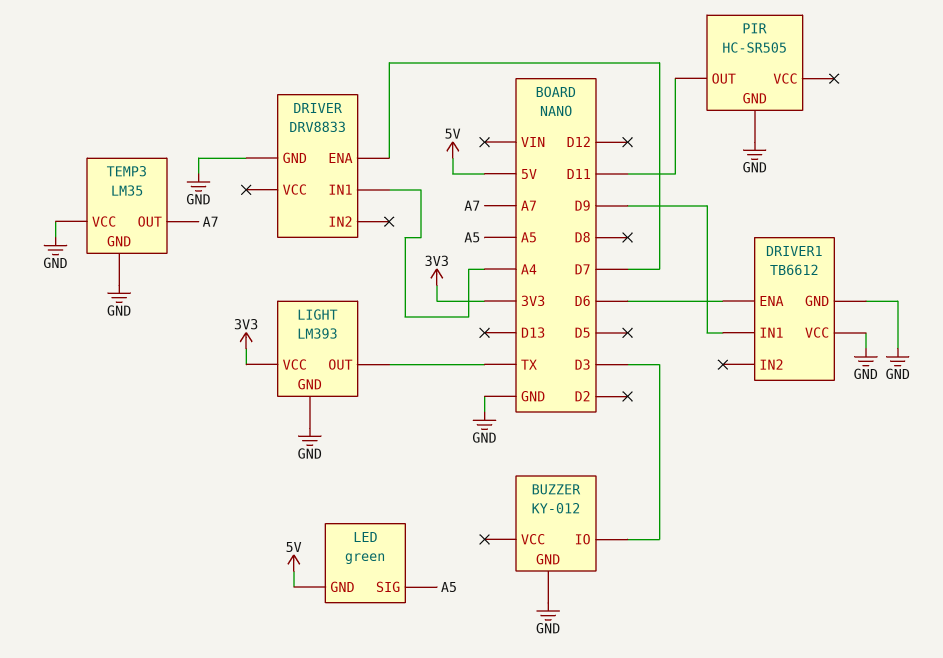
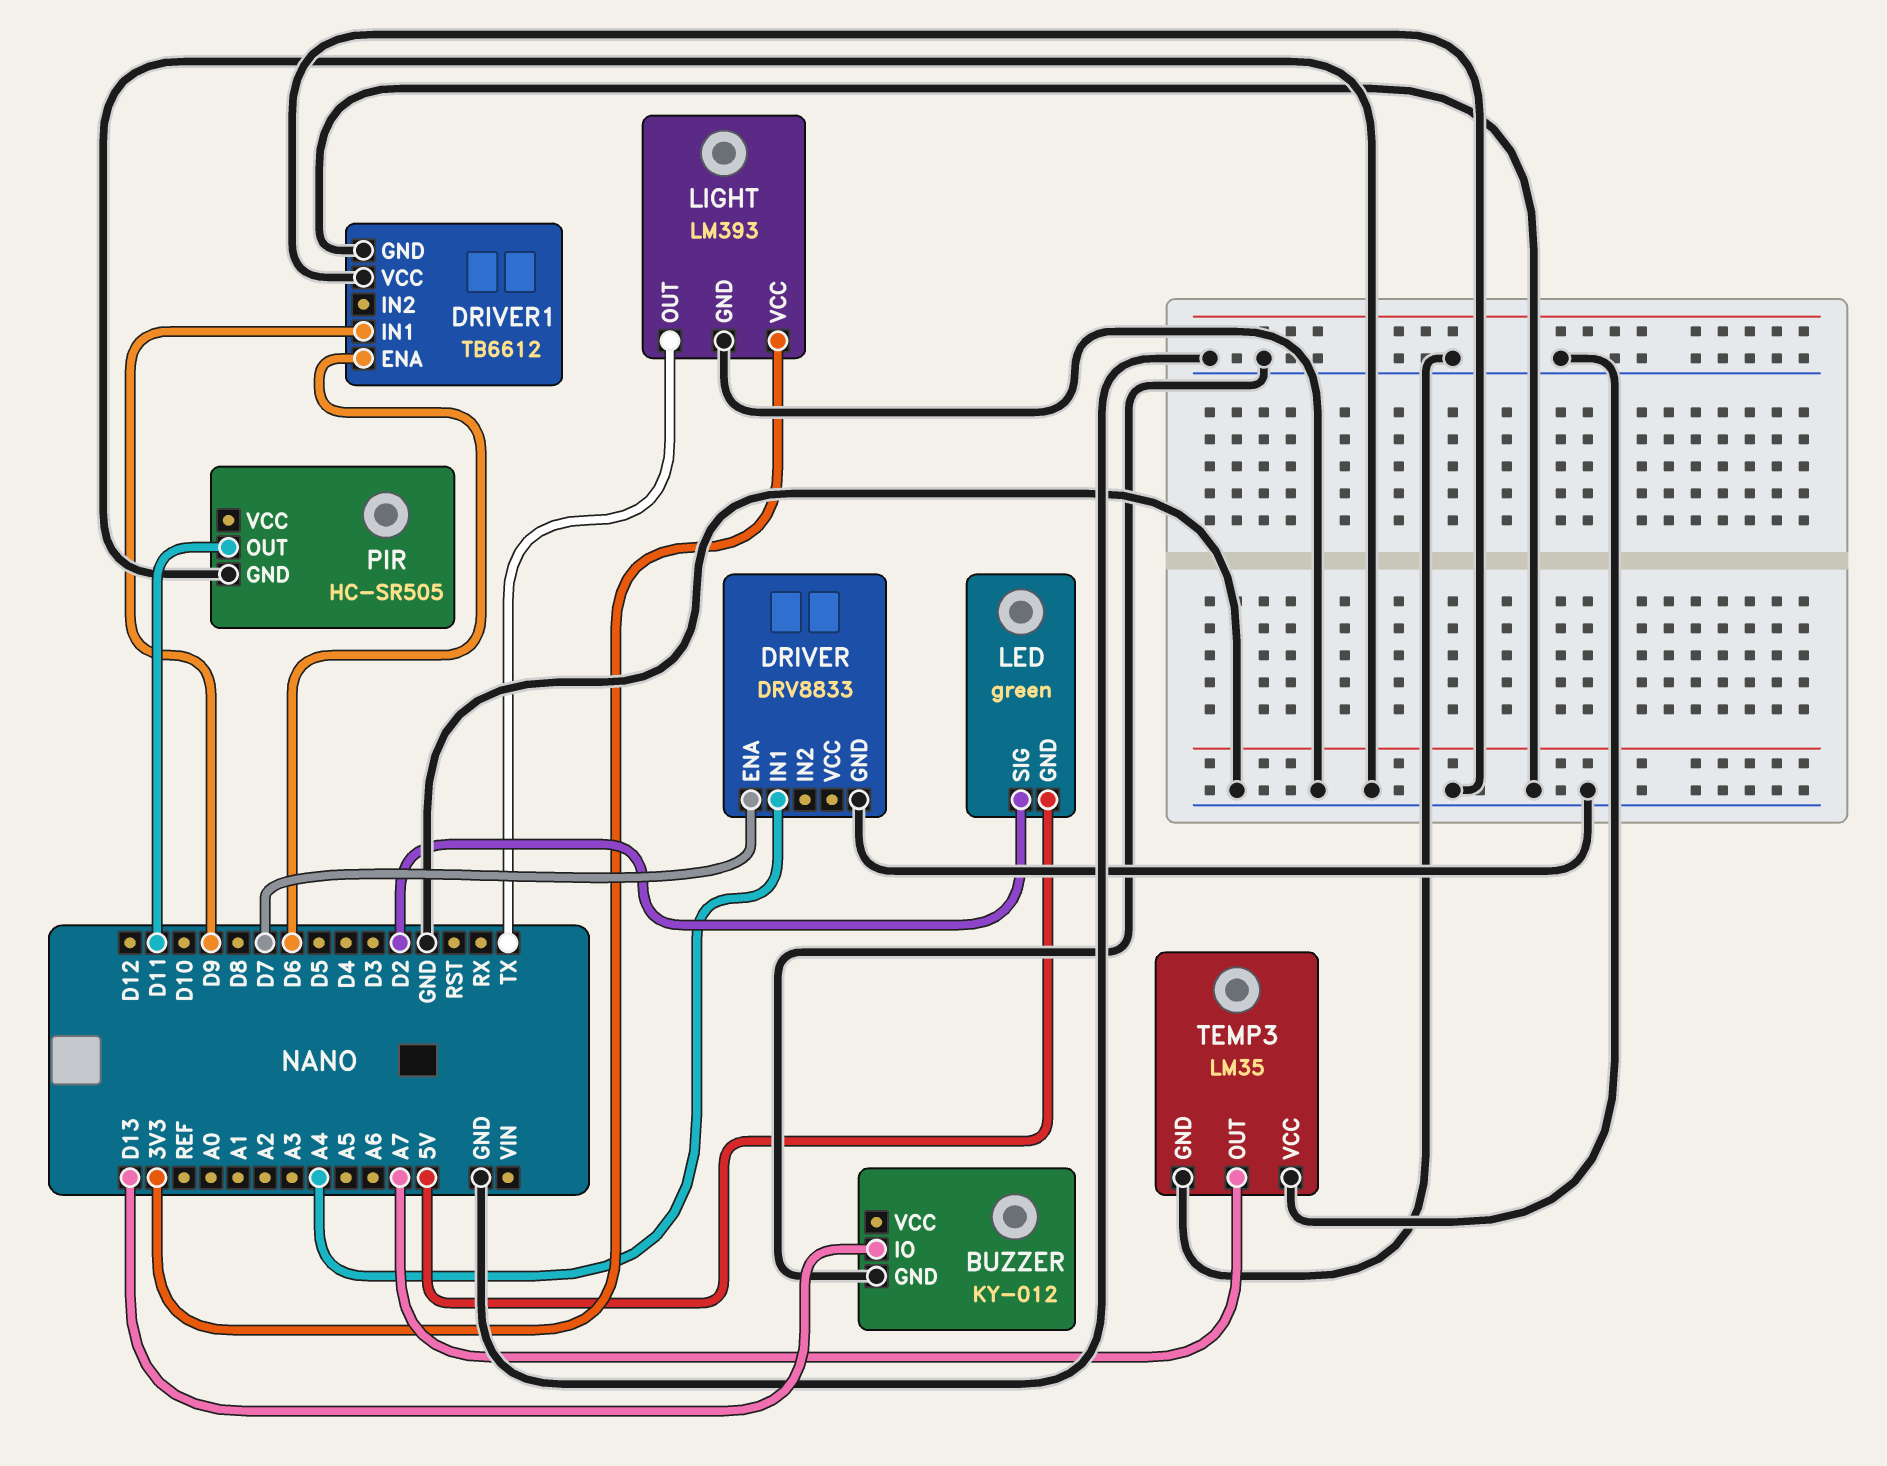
BUZZER pin IO: D3 -> D13
LED pin SIG: A5 -> D2

